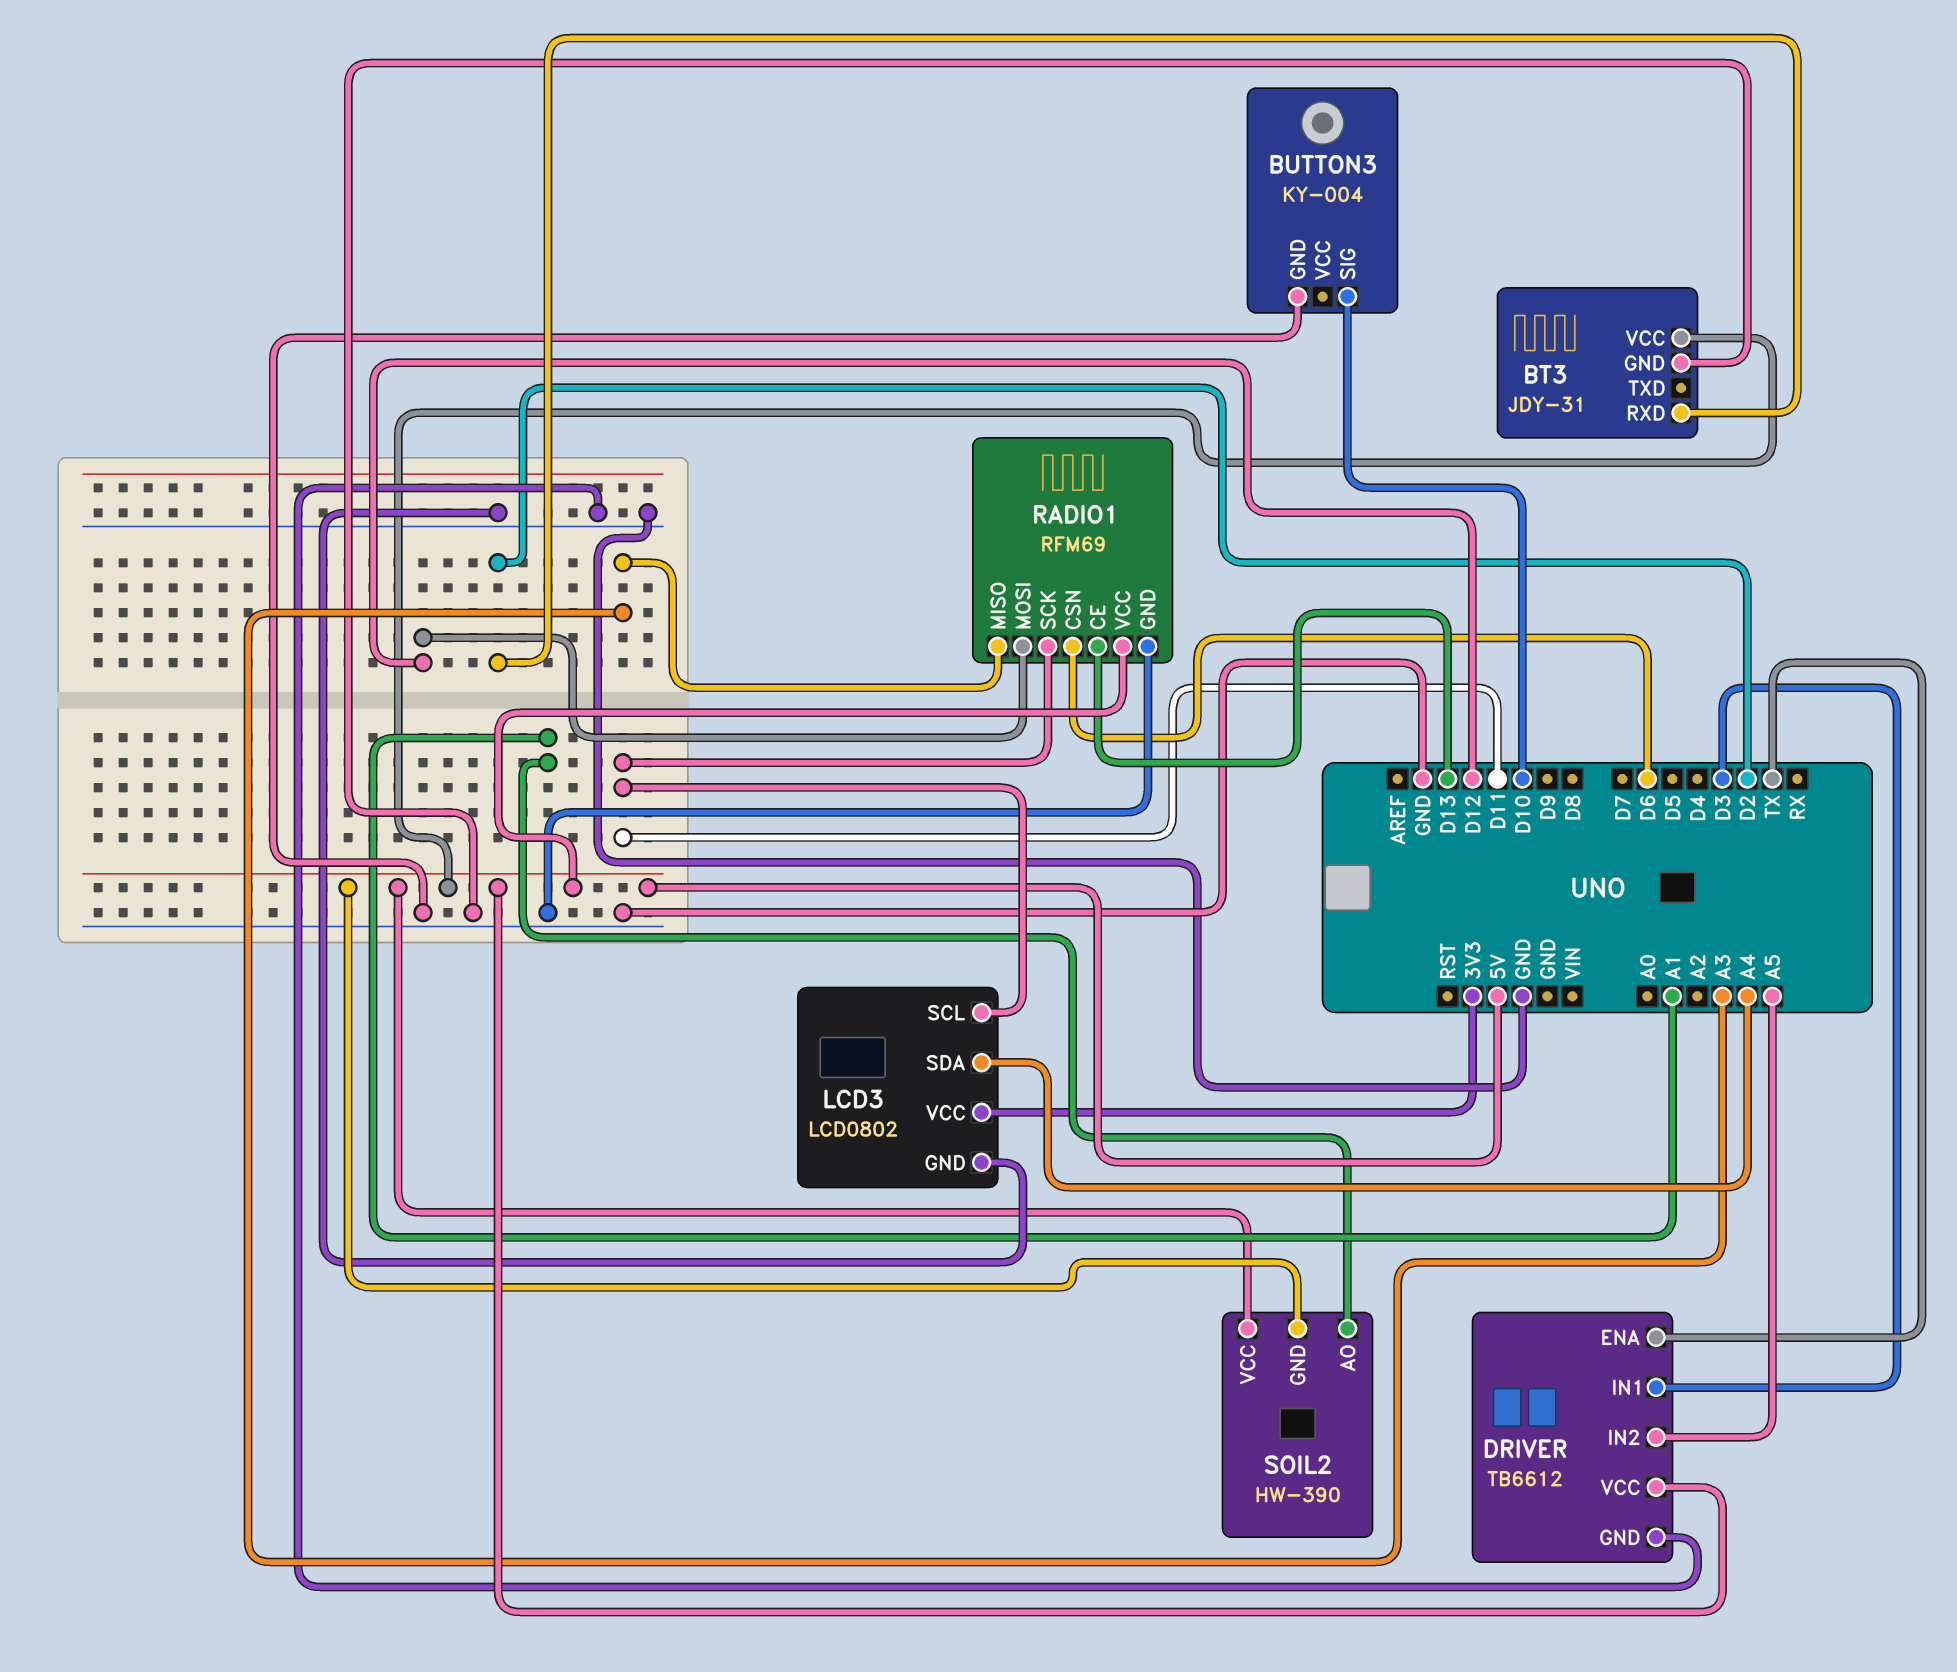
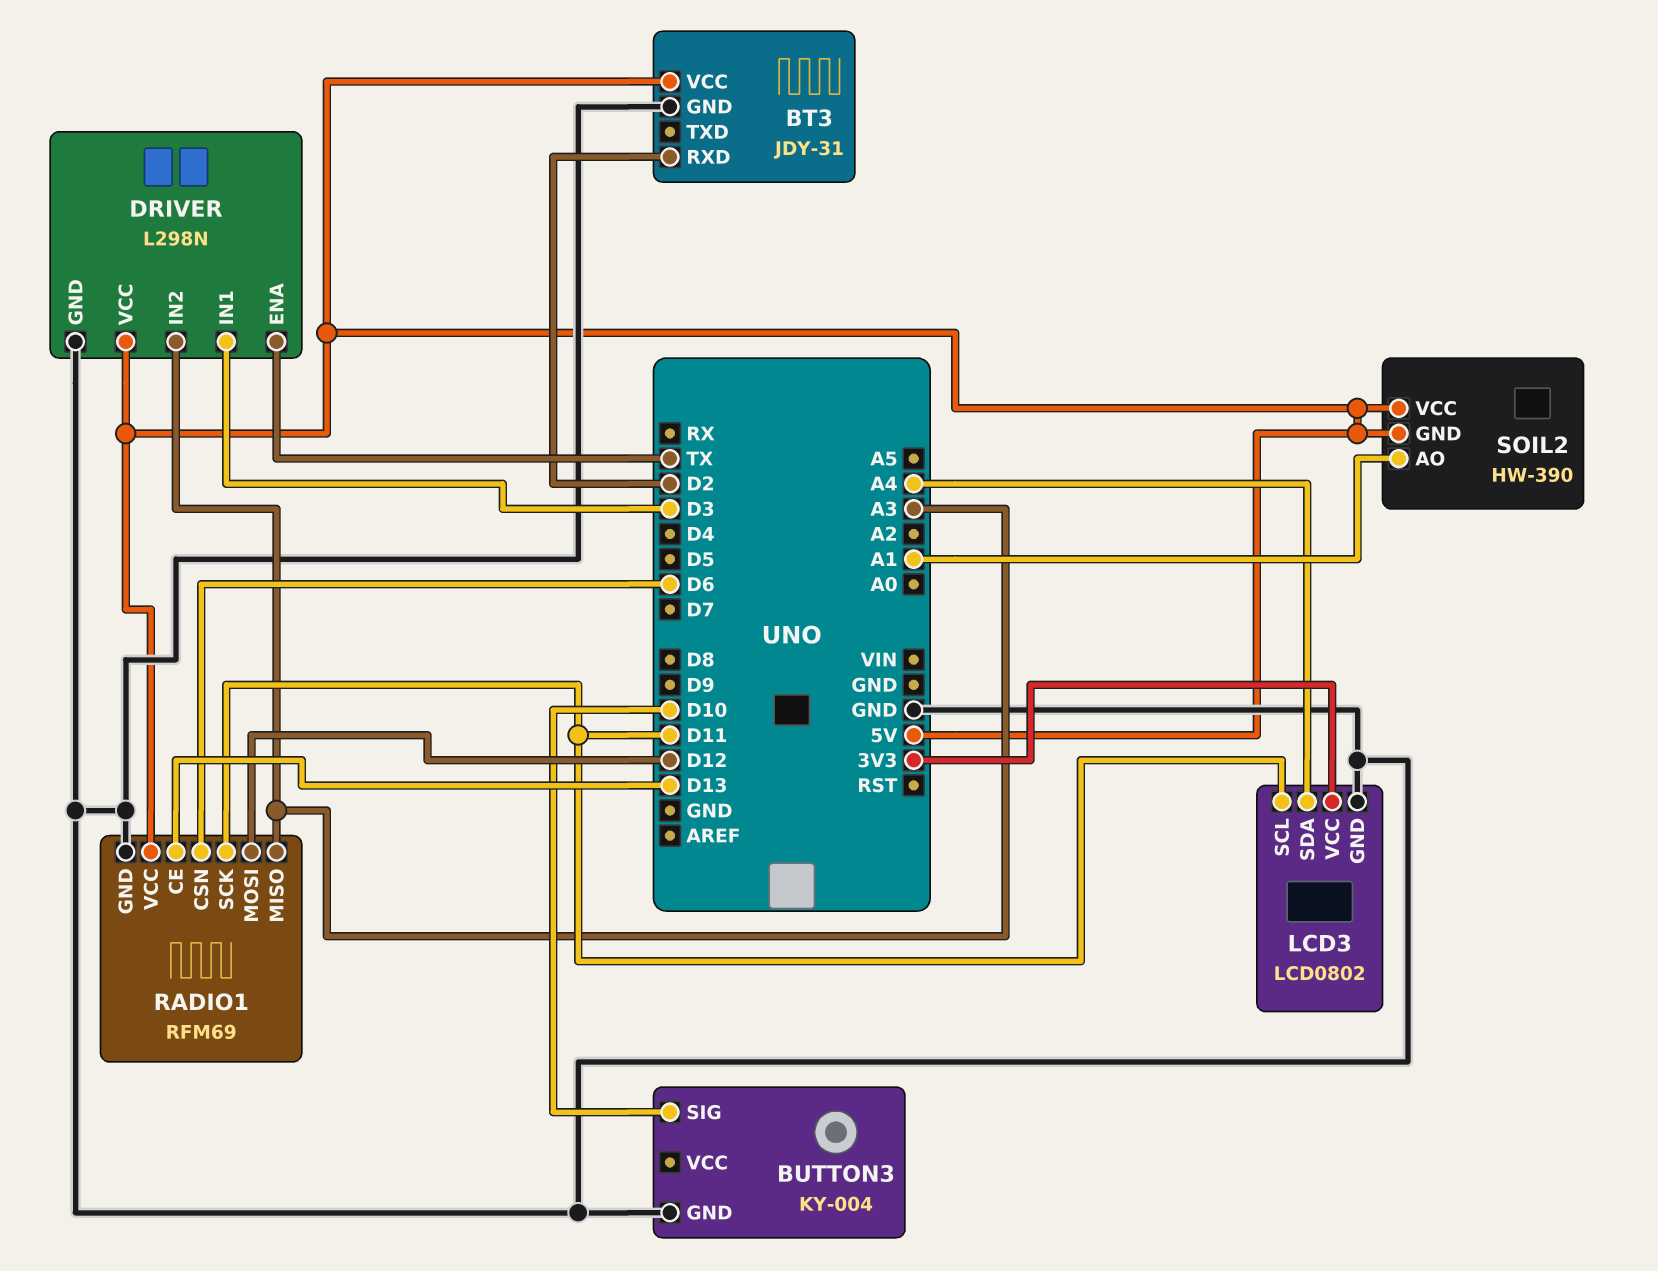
DRIVER: TB6612 -> L298N
DRIVER pin IN2: A5 -> A3

